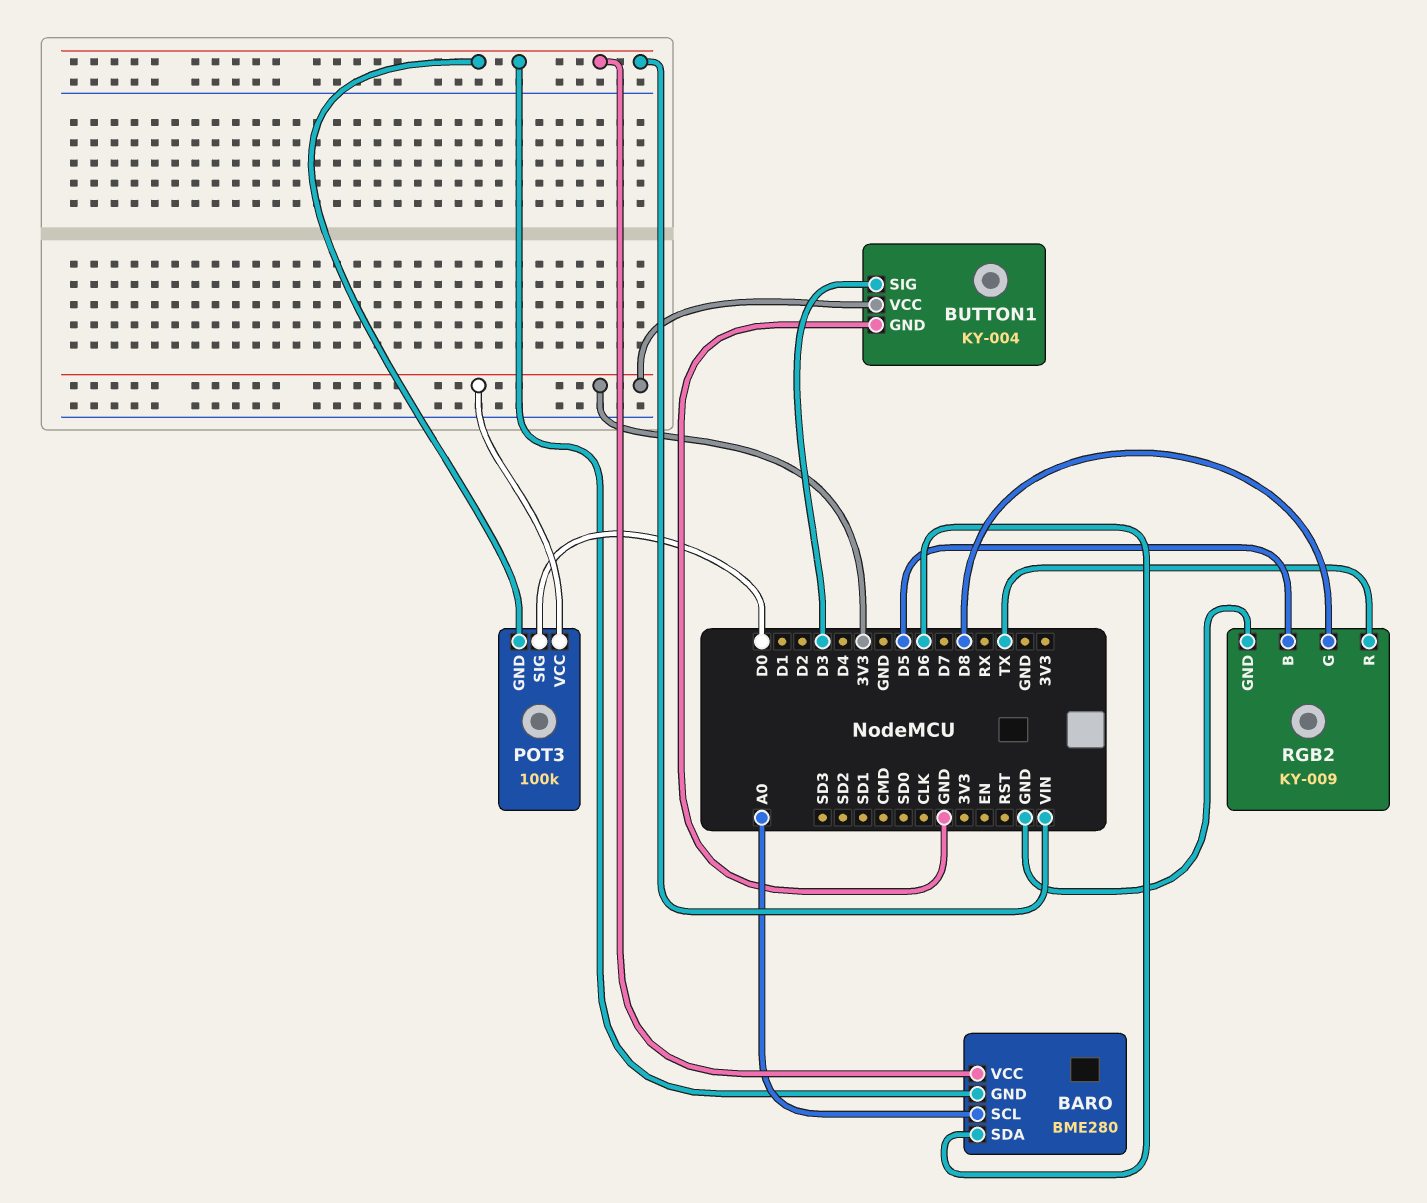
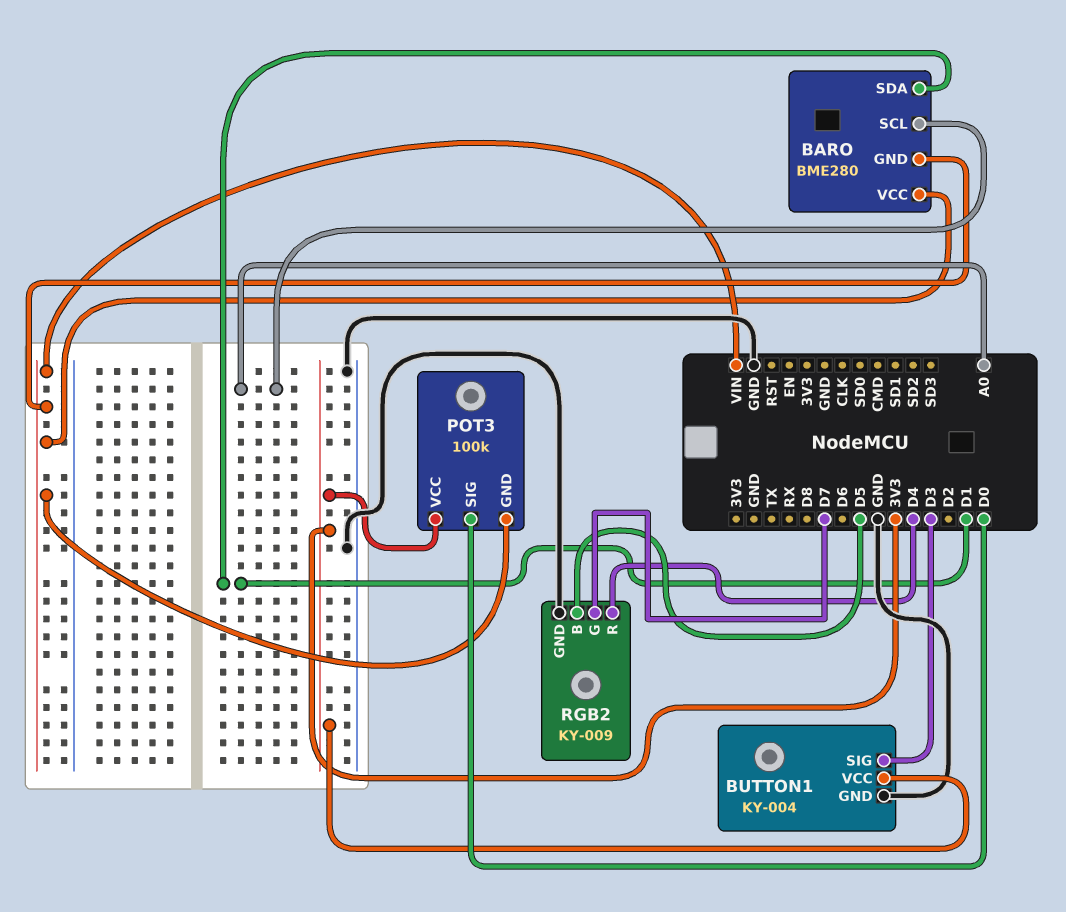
BARO pin SDA: D6 -> D1
RGB2 pin G: D8 -> D7
RGB2 pin R: TX -> D4

